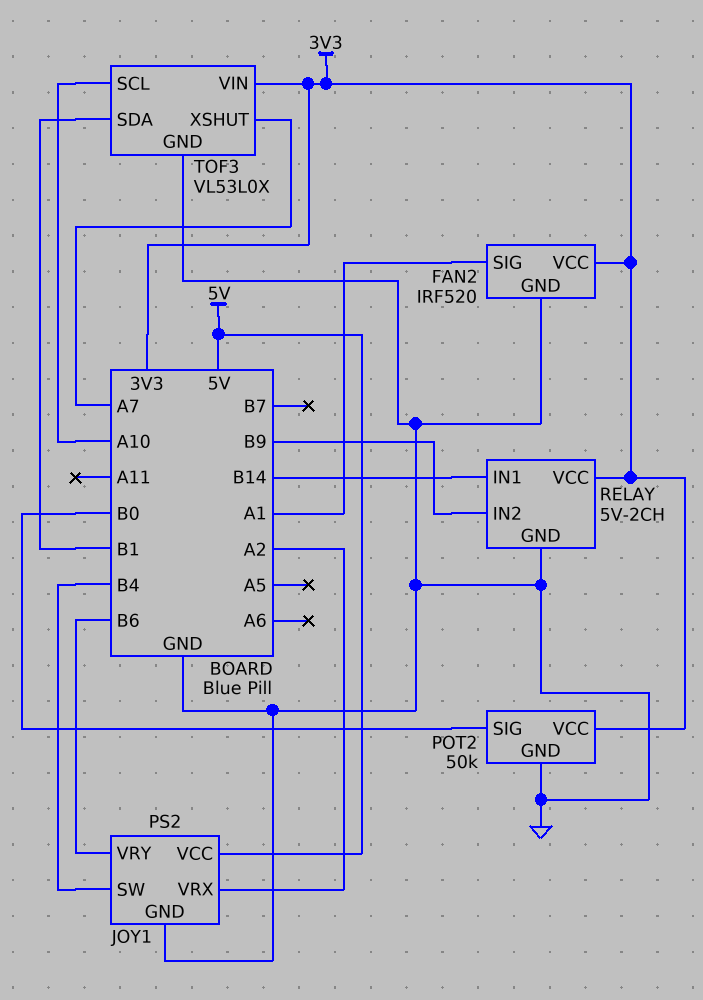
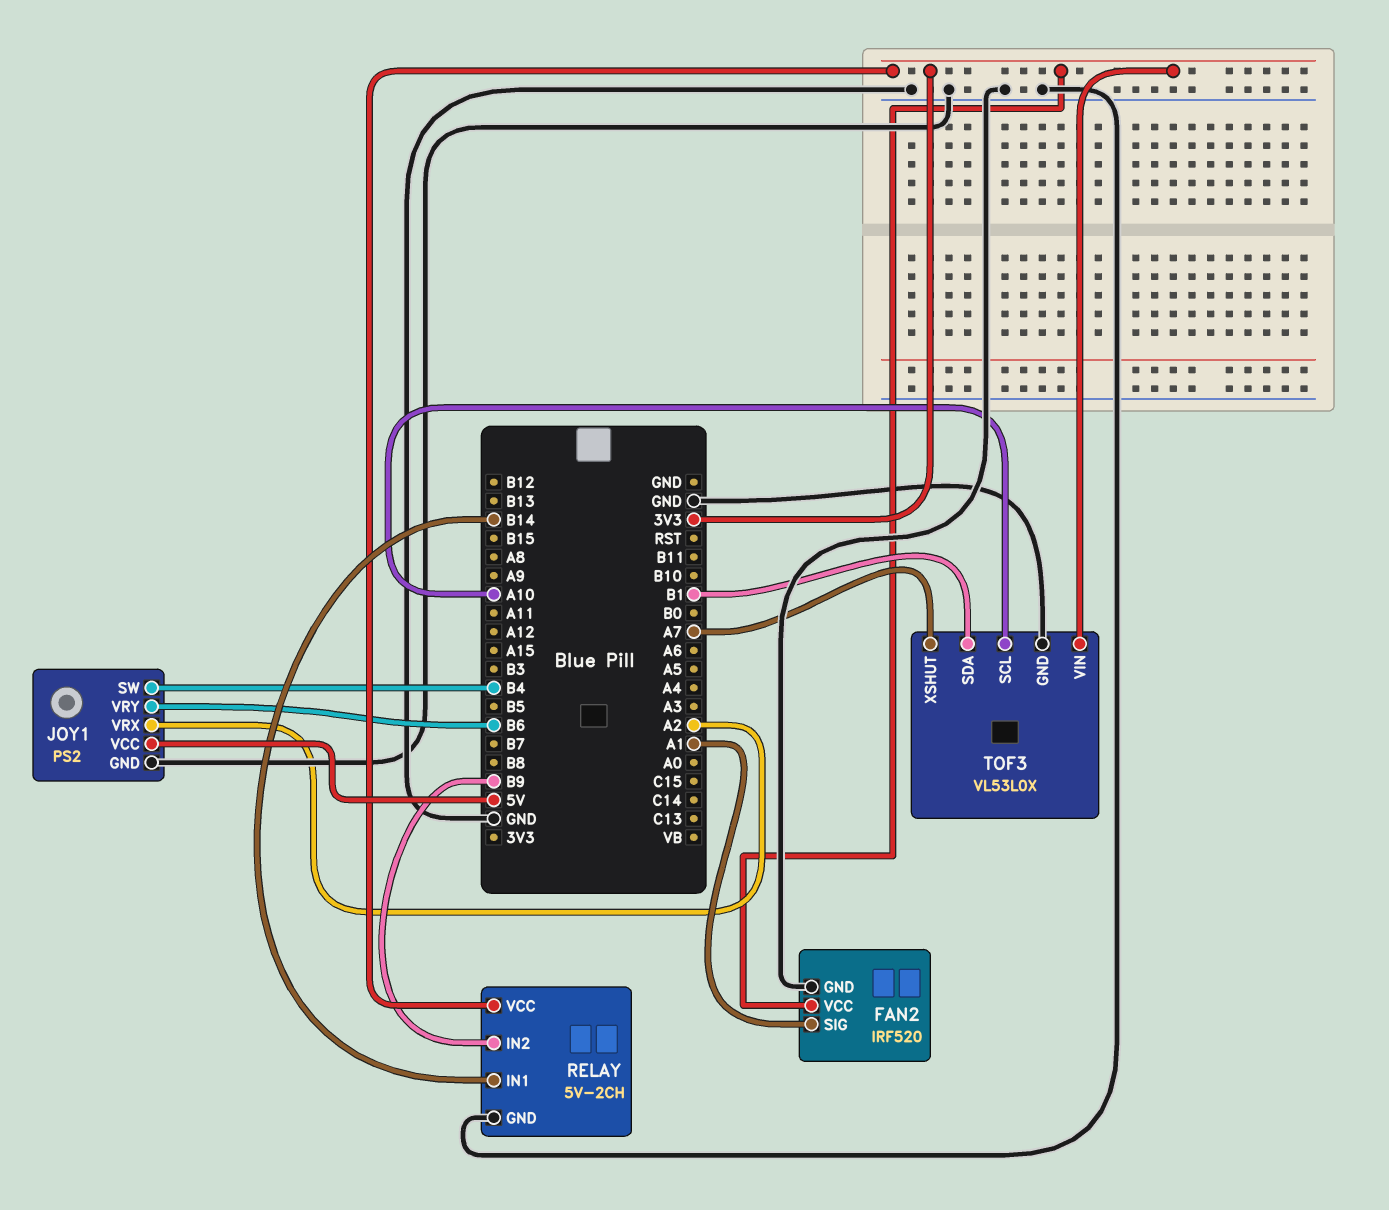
POT2: 50k -> none
POT2 pin GND: GND -> none
POT2 pin SIG: B0 -> none
POT2 pin VCC: 3V3 -> none

